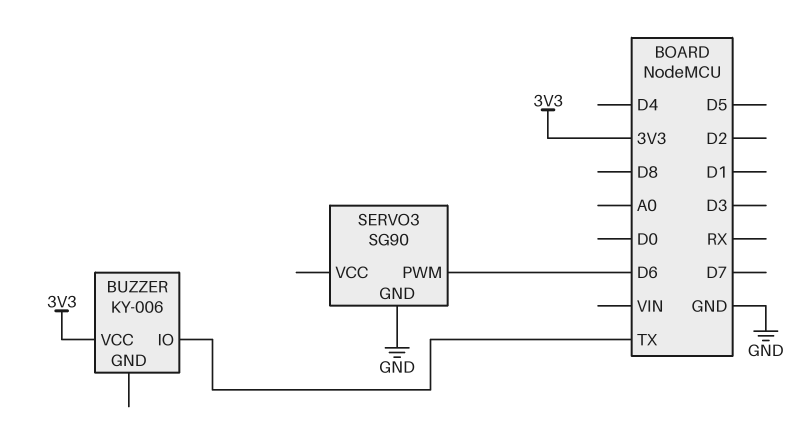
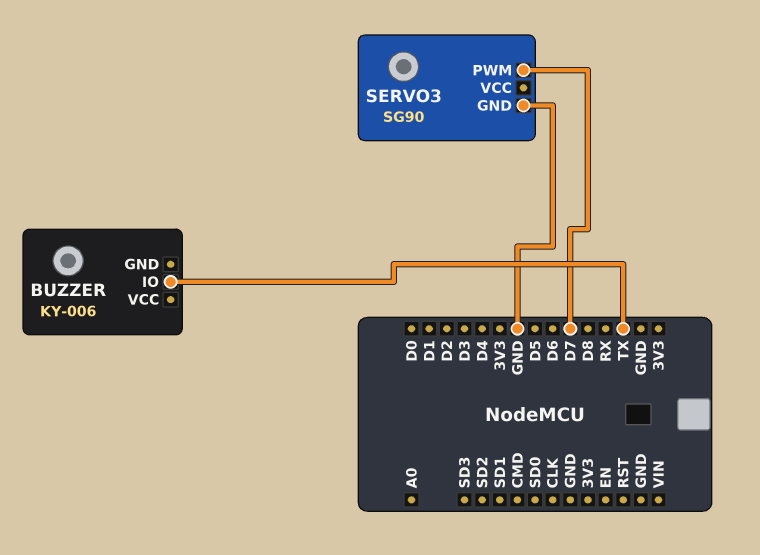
BUZZER pin VCC: 3V3 -> none
SERVO3 pin PWM: D6 -> D7

